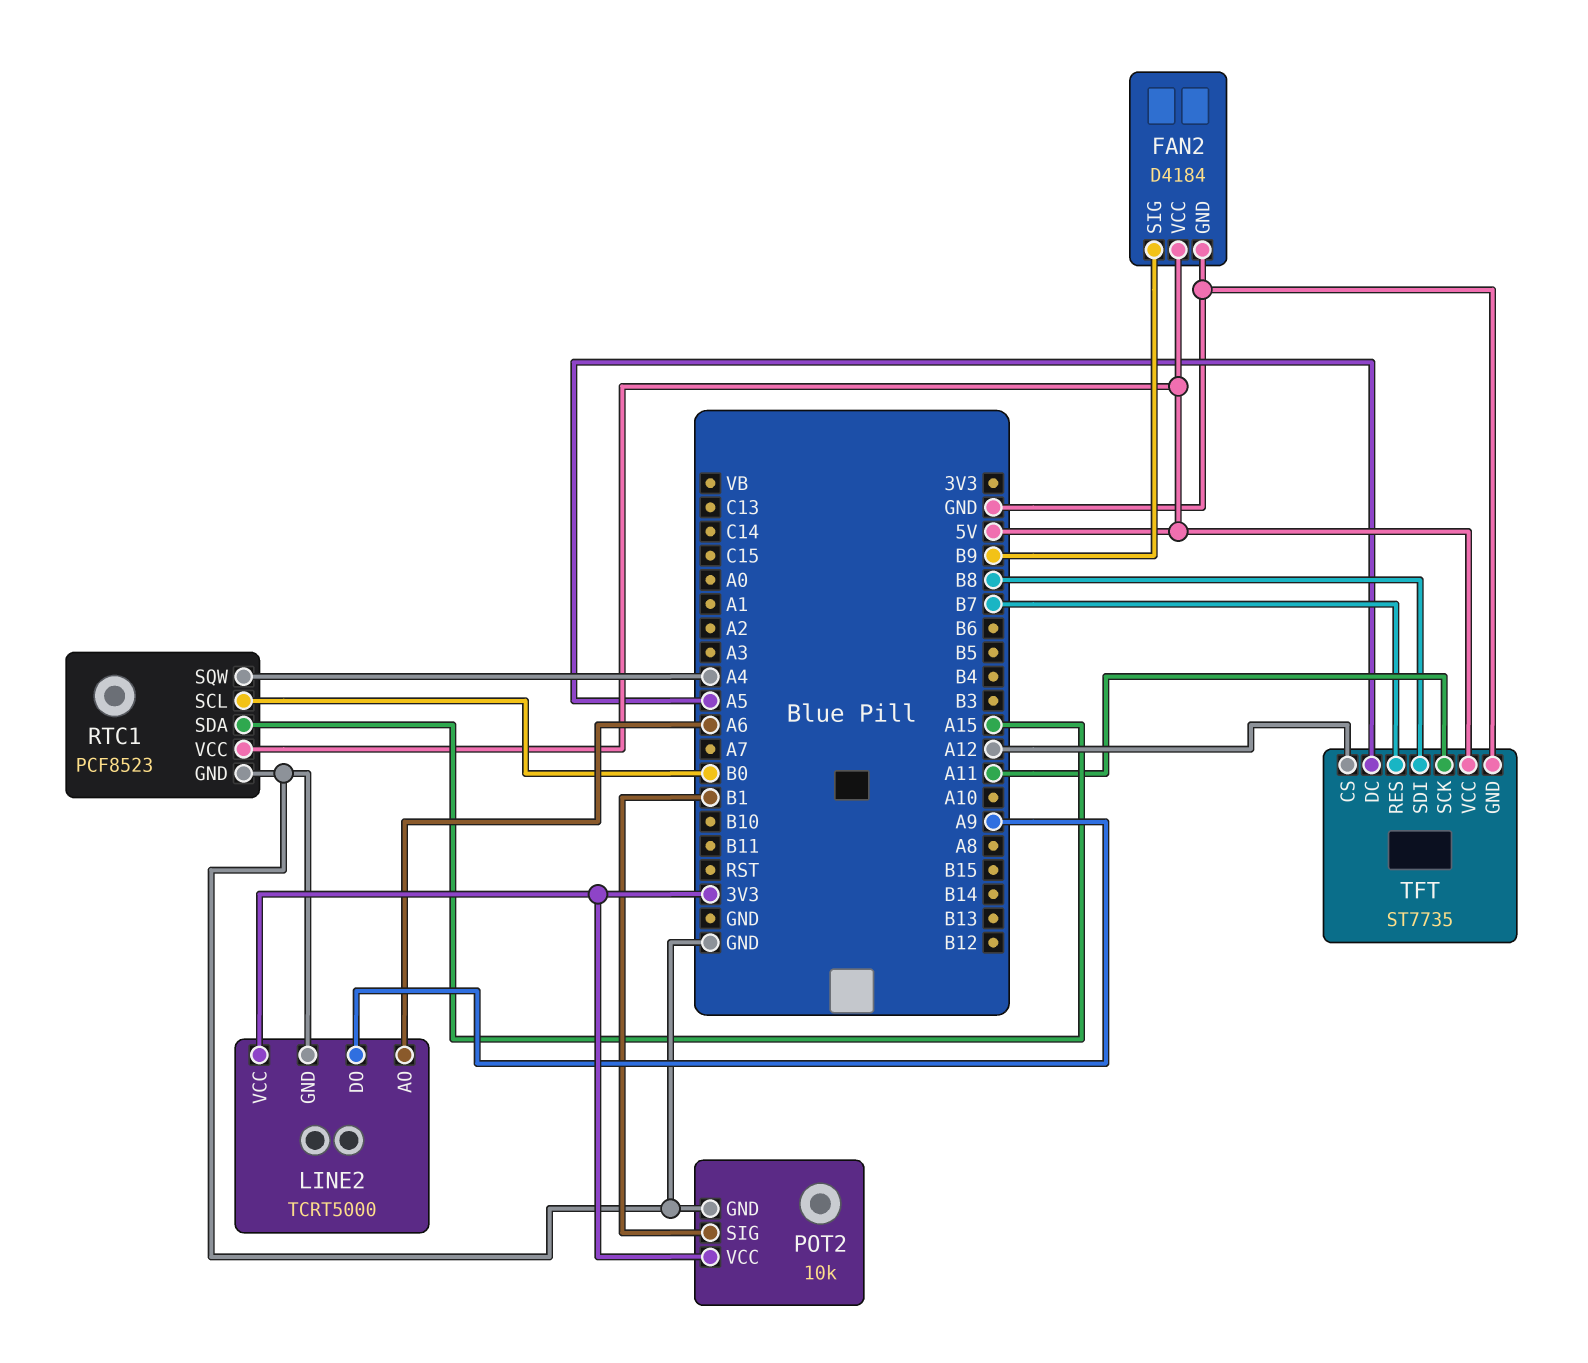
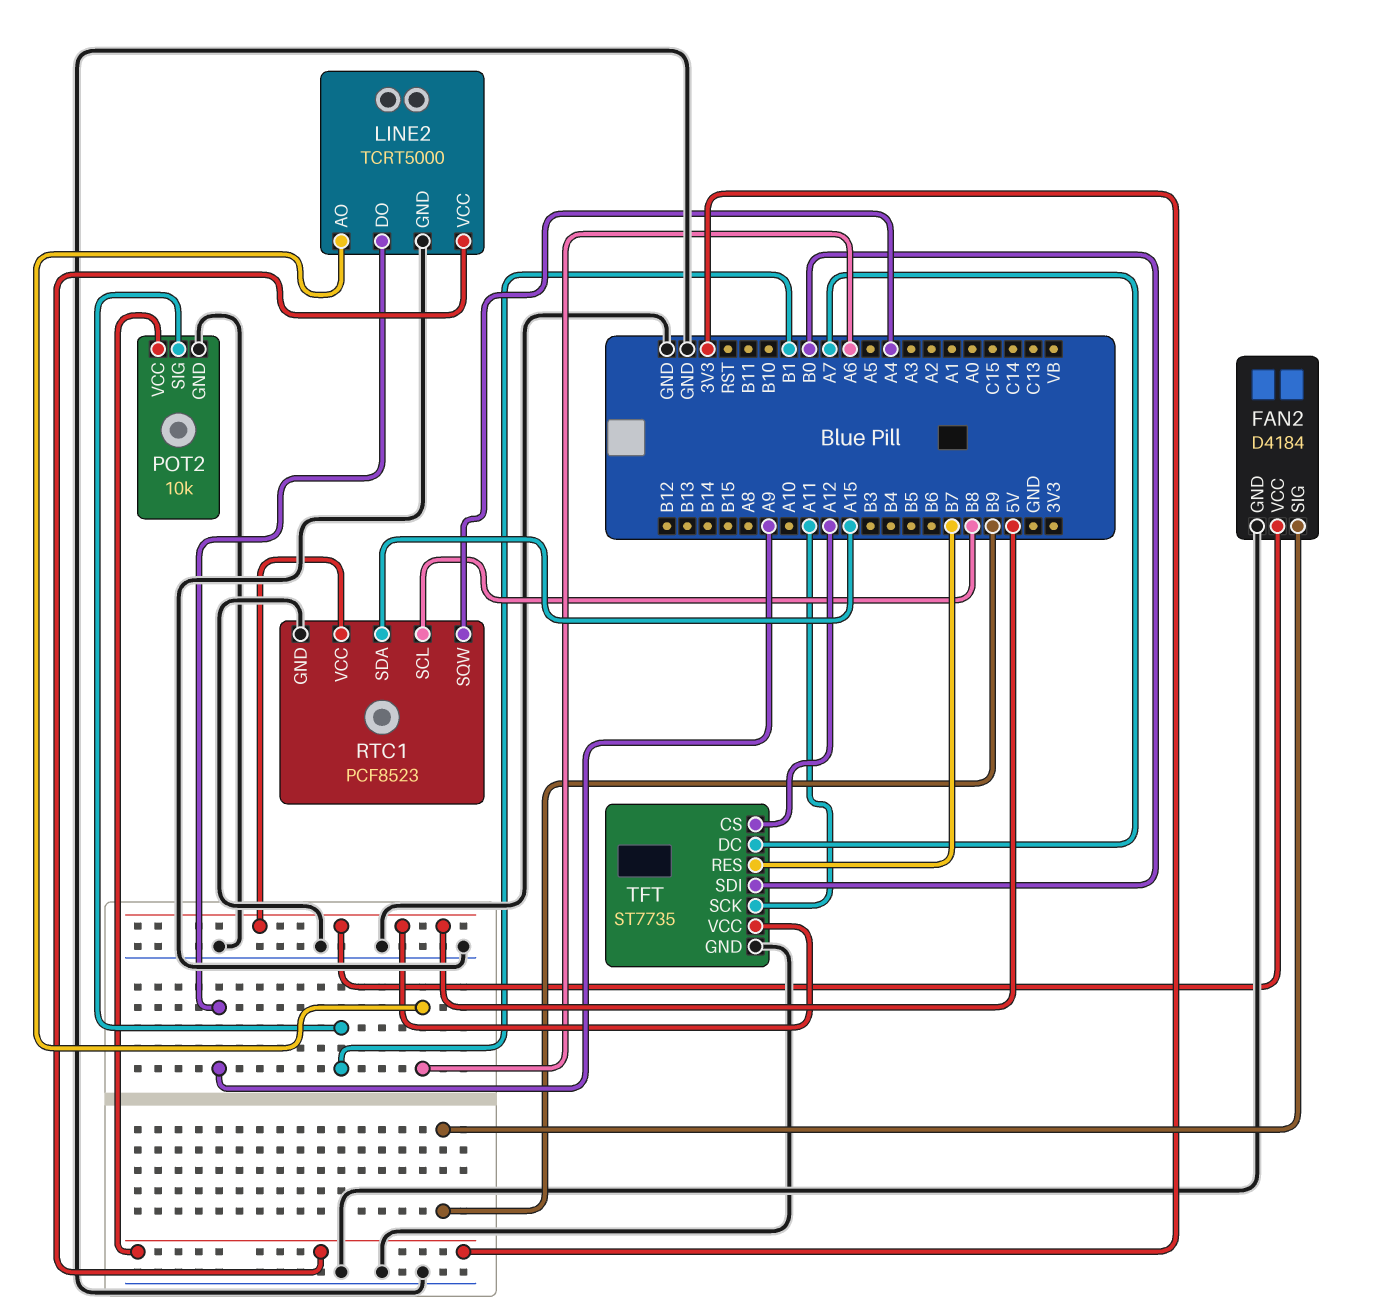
RTC1 pin SCL: B0 -> B8
TFT pin DC: A5 -> A7
TFT pin SDI: B8 -> B0

